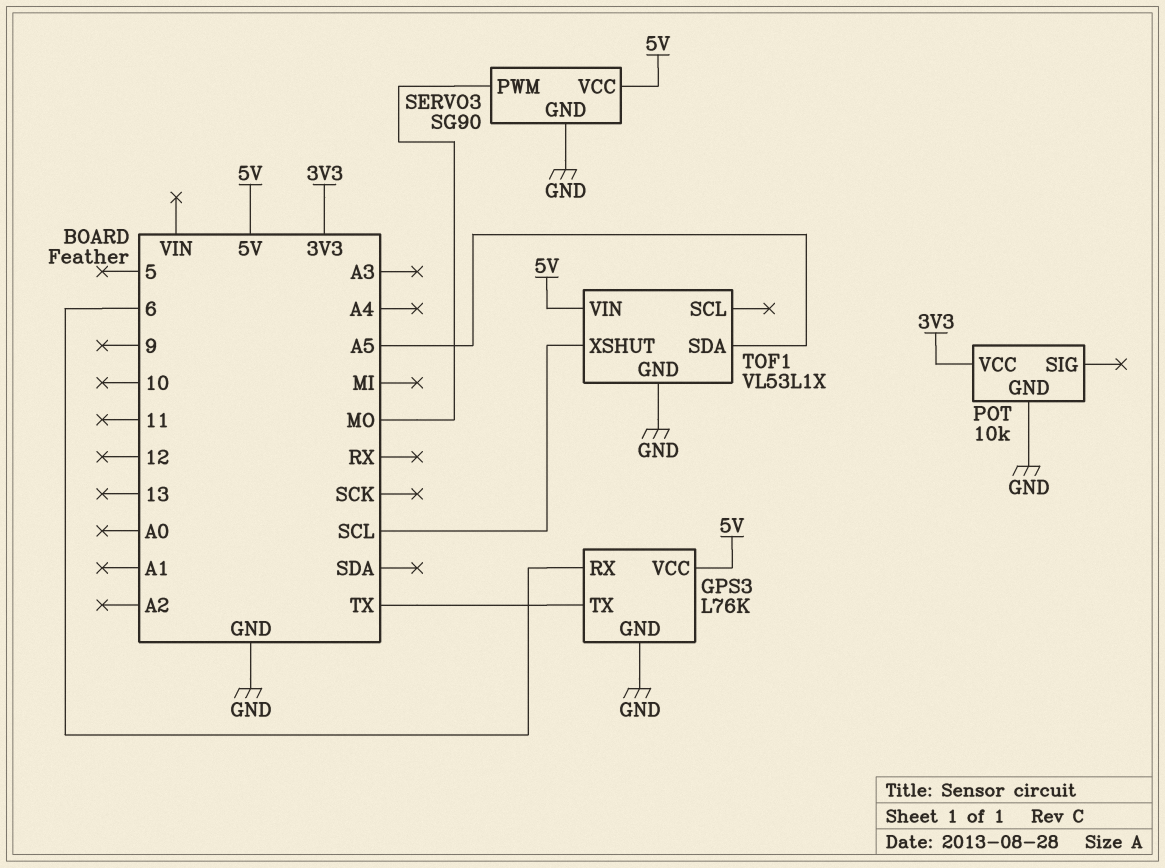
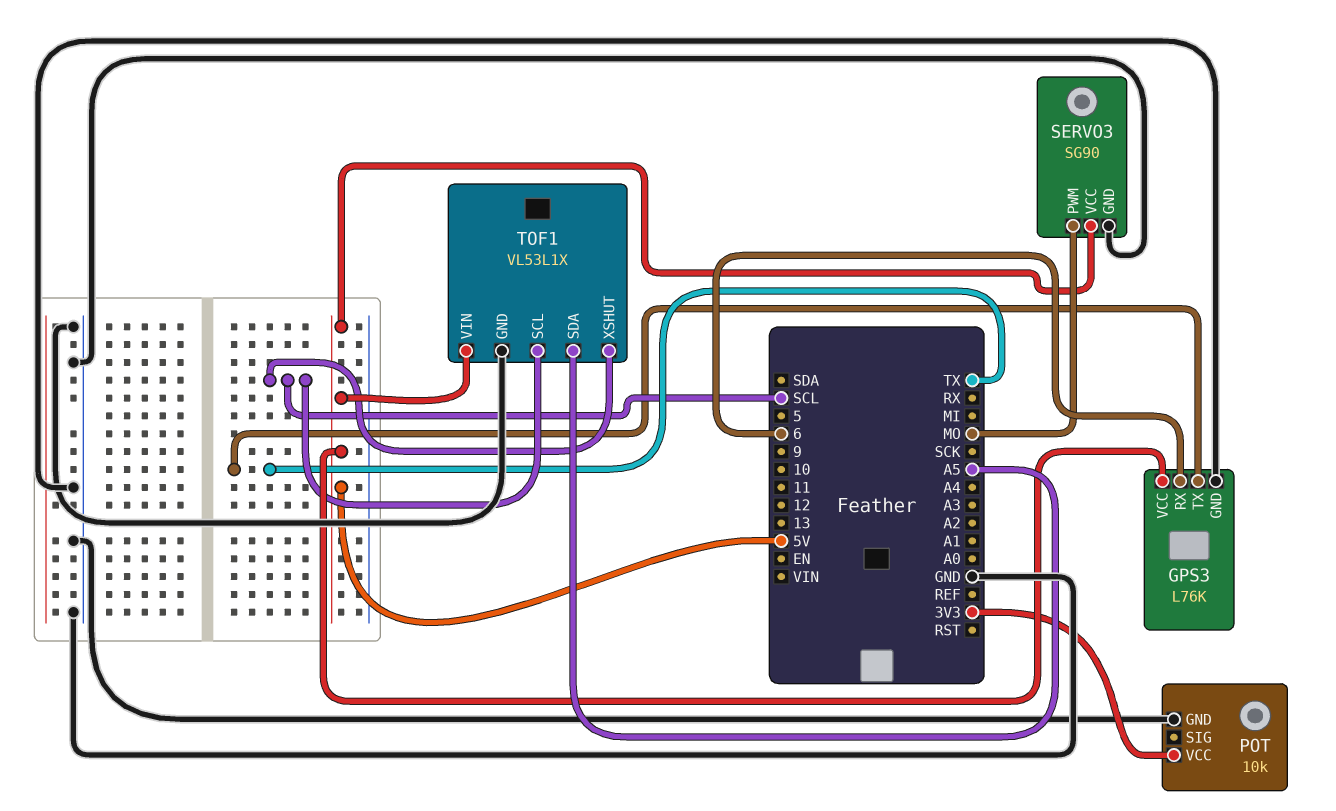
TOF1 pin SCL: none -> SCL

